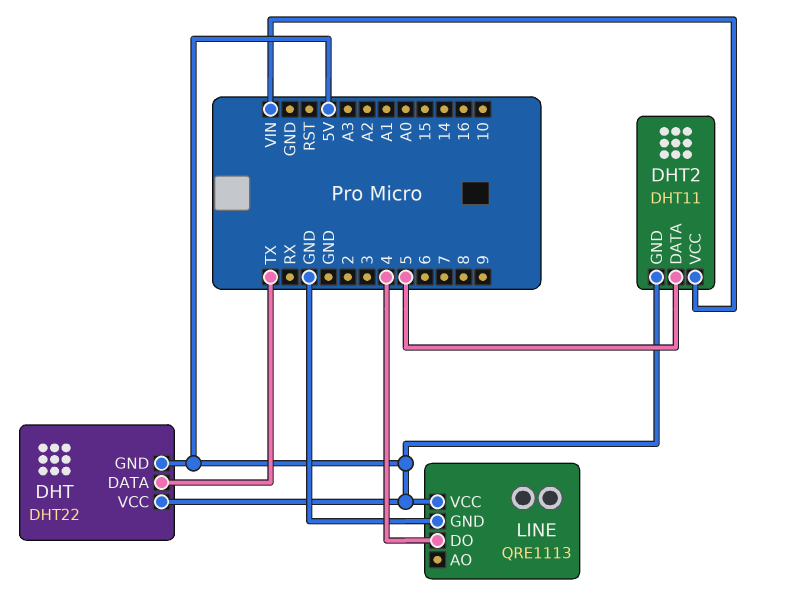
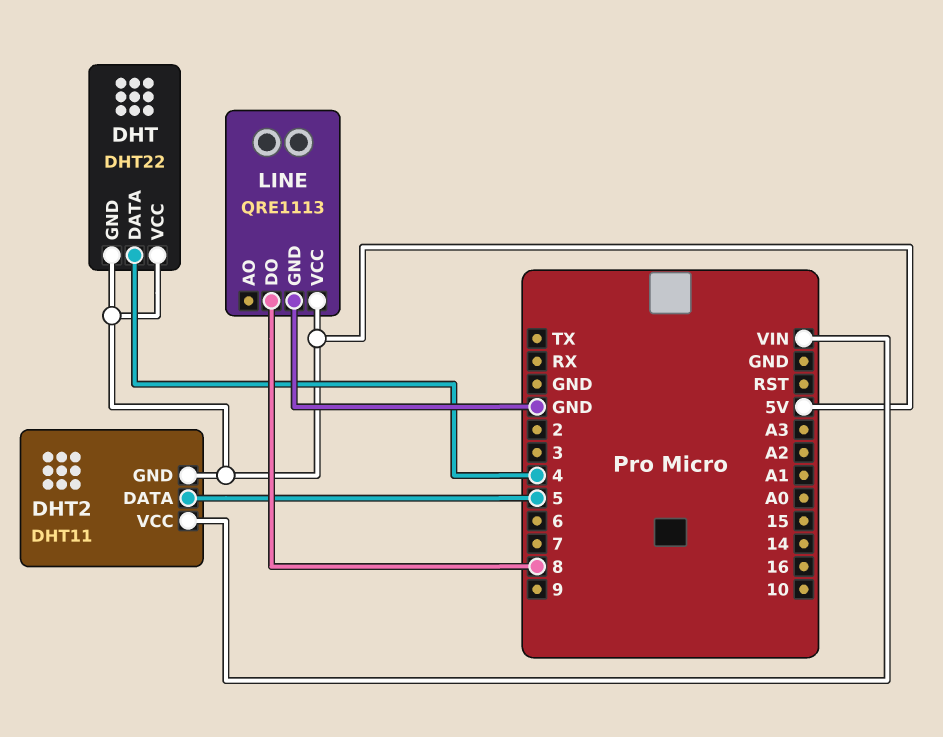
DHT pin DATA: TX -> 4
LINE pin DO: 4 -> 8

